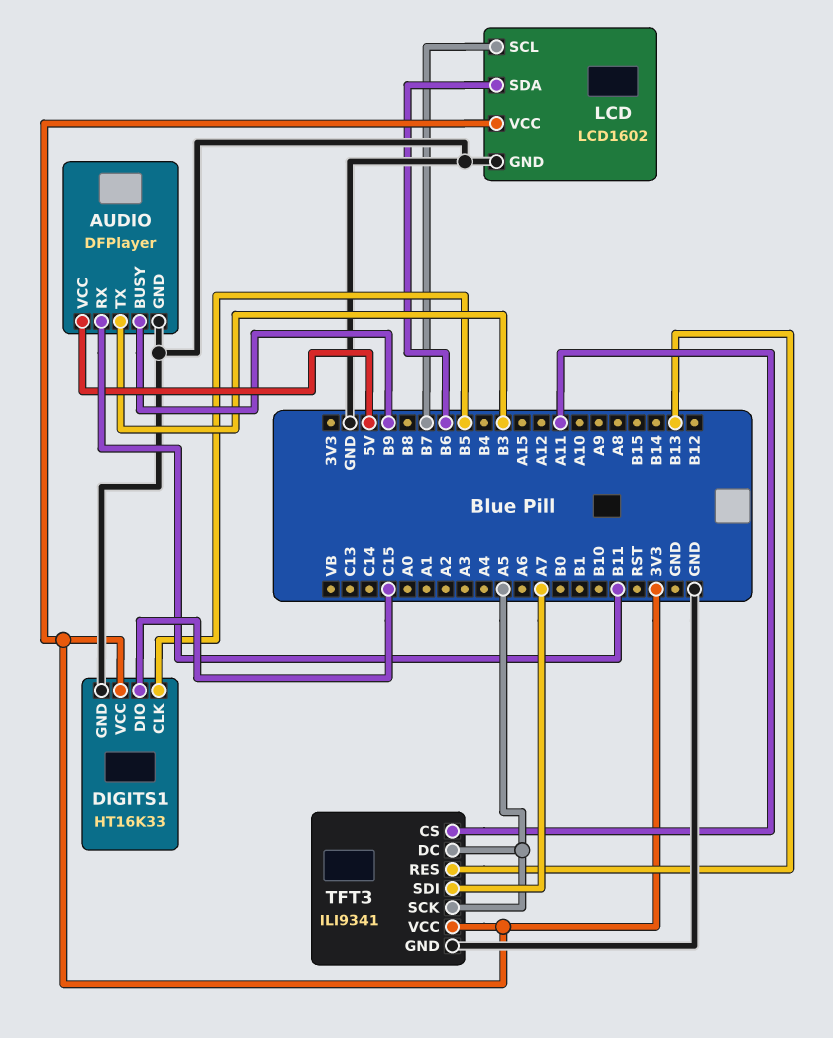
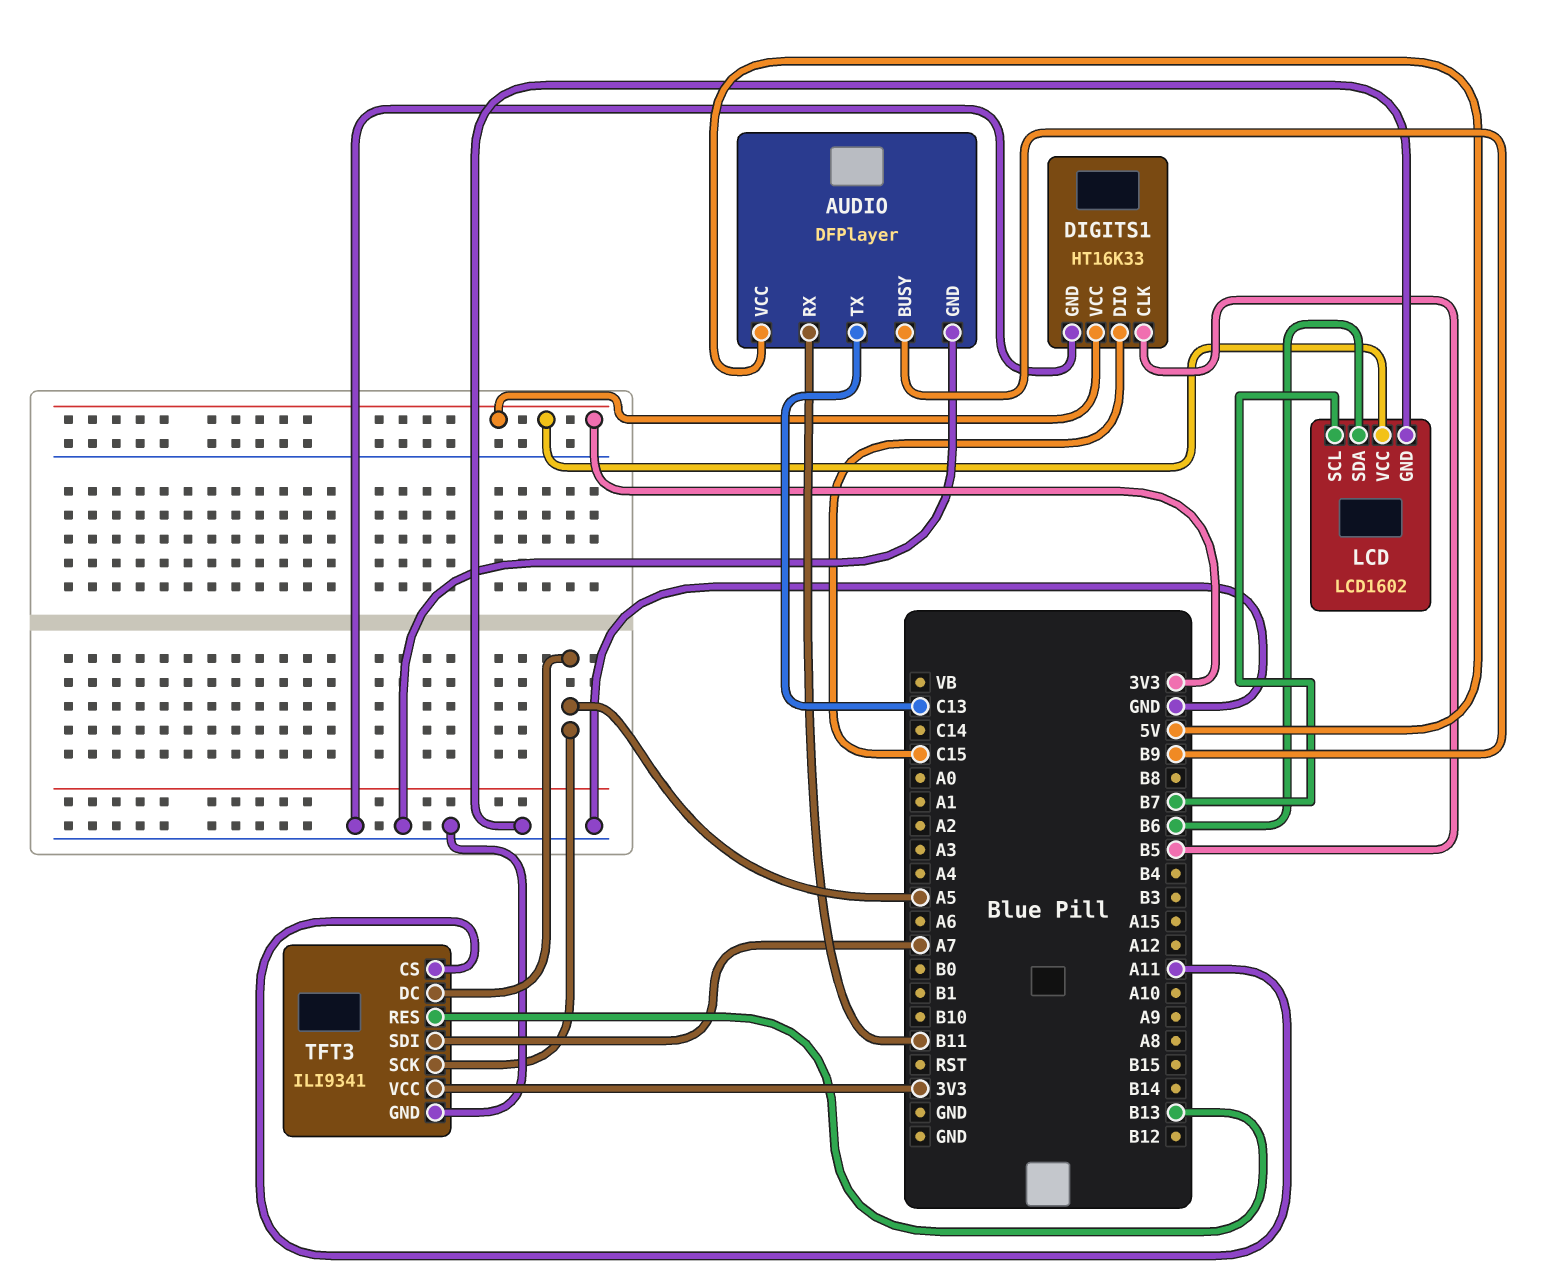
AUDIO pin TX: B3 -> C13

